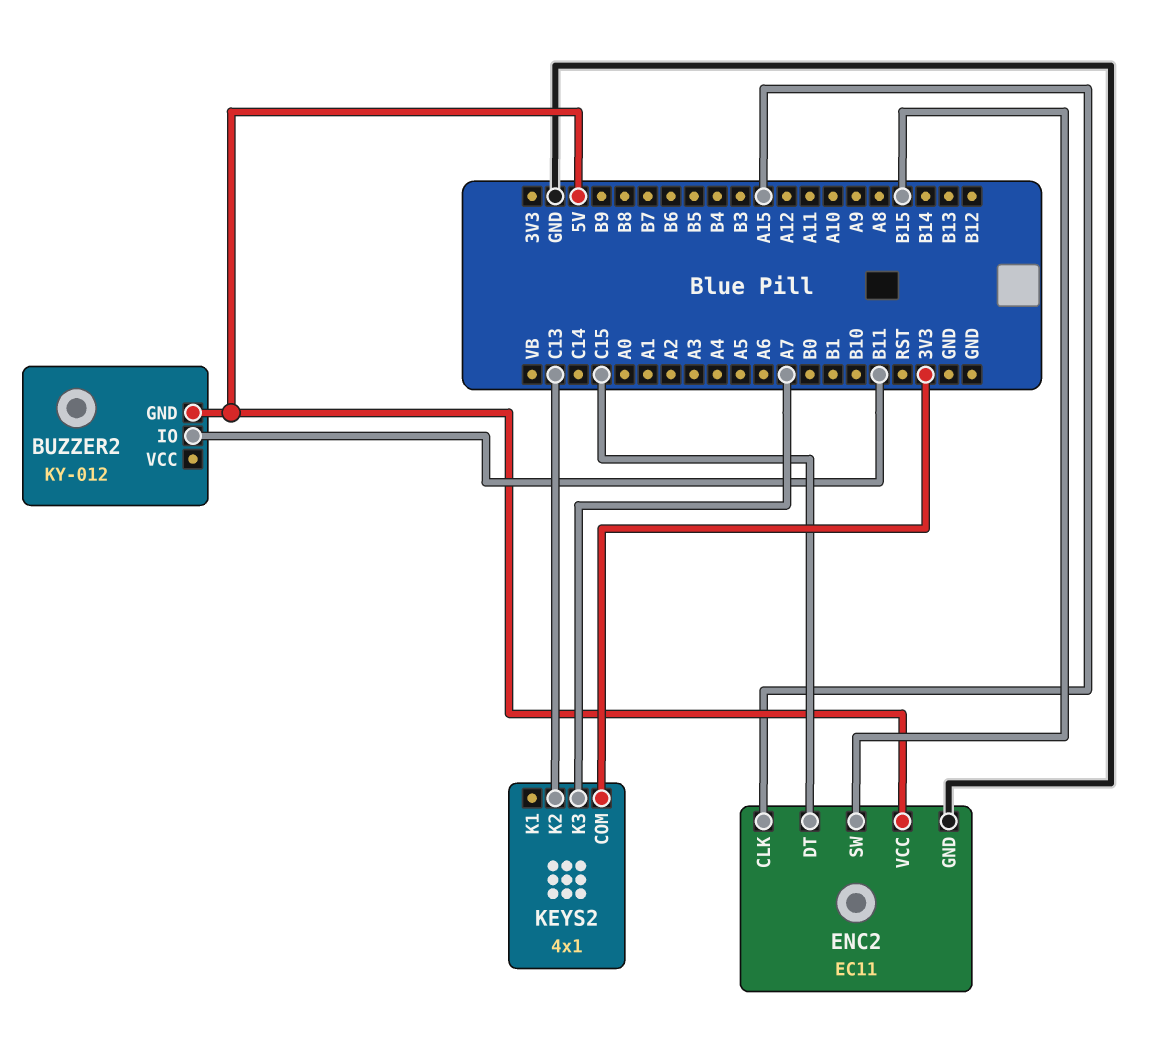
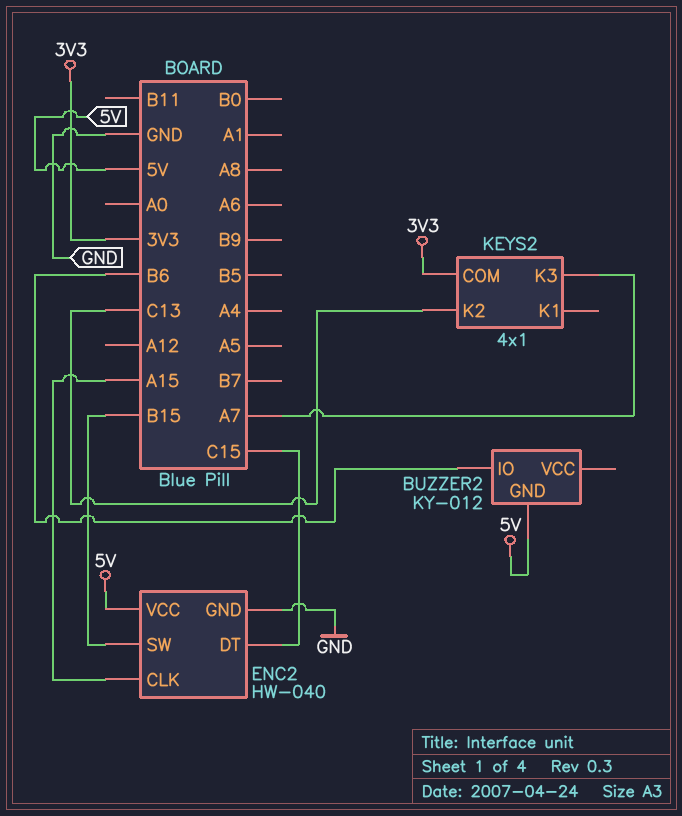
BUZZER2 pin IO: B11 -> B6
ENC2: EC11 -> HW-040

